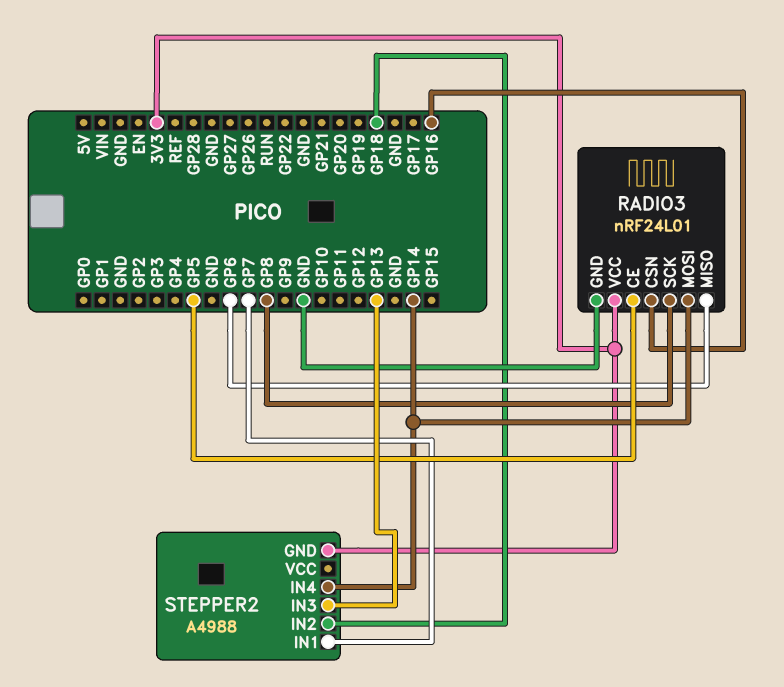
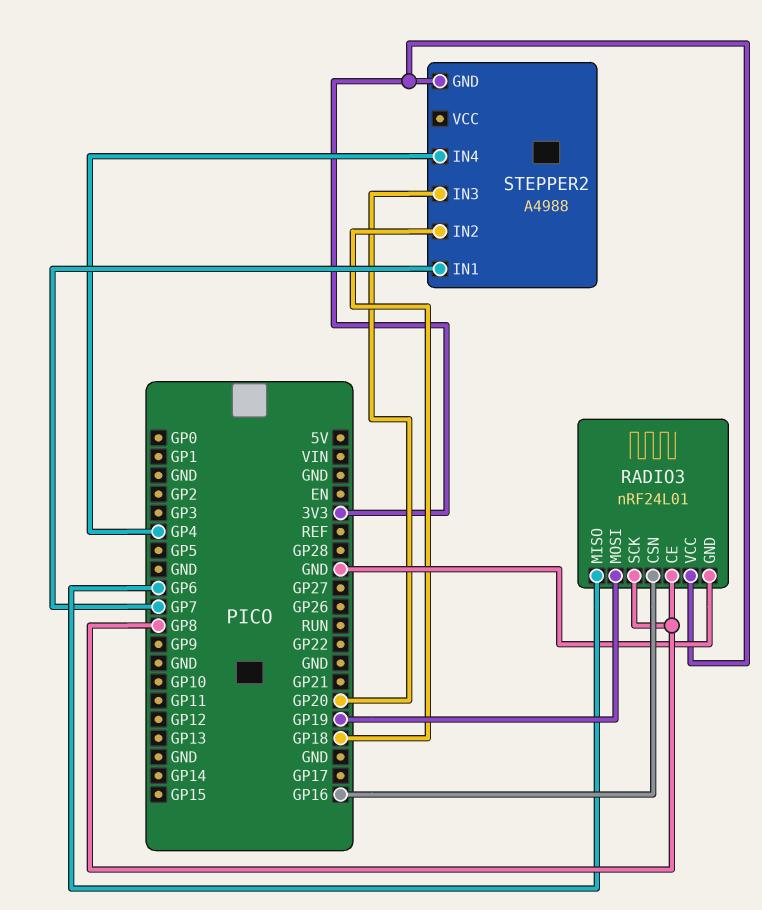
RADIO3 pin CE: GP5 -> GP8
RADIO3 pin MOSI: GP14 -> GP19
STEPPER2 pin IN3: GP13 -> GP20
STEPPER2 pin IN4: GP14 -> GP4

